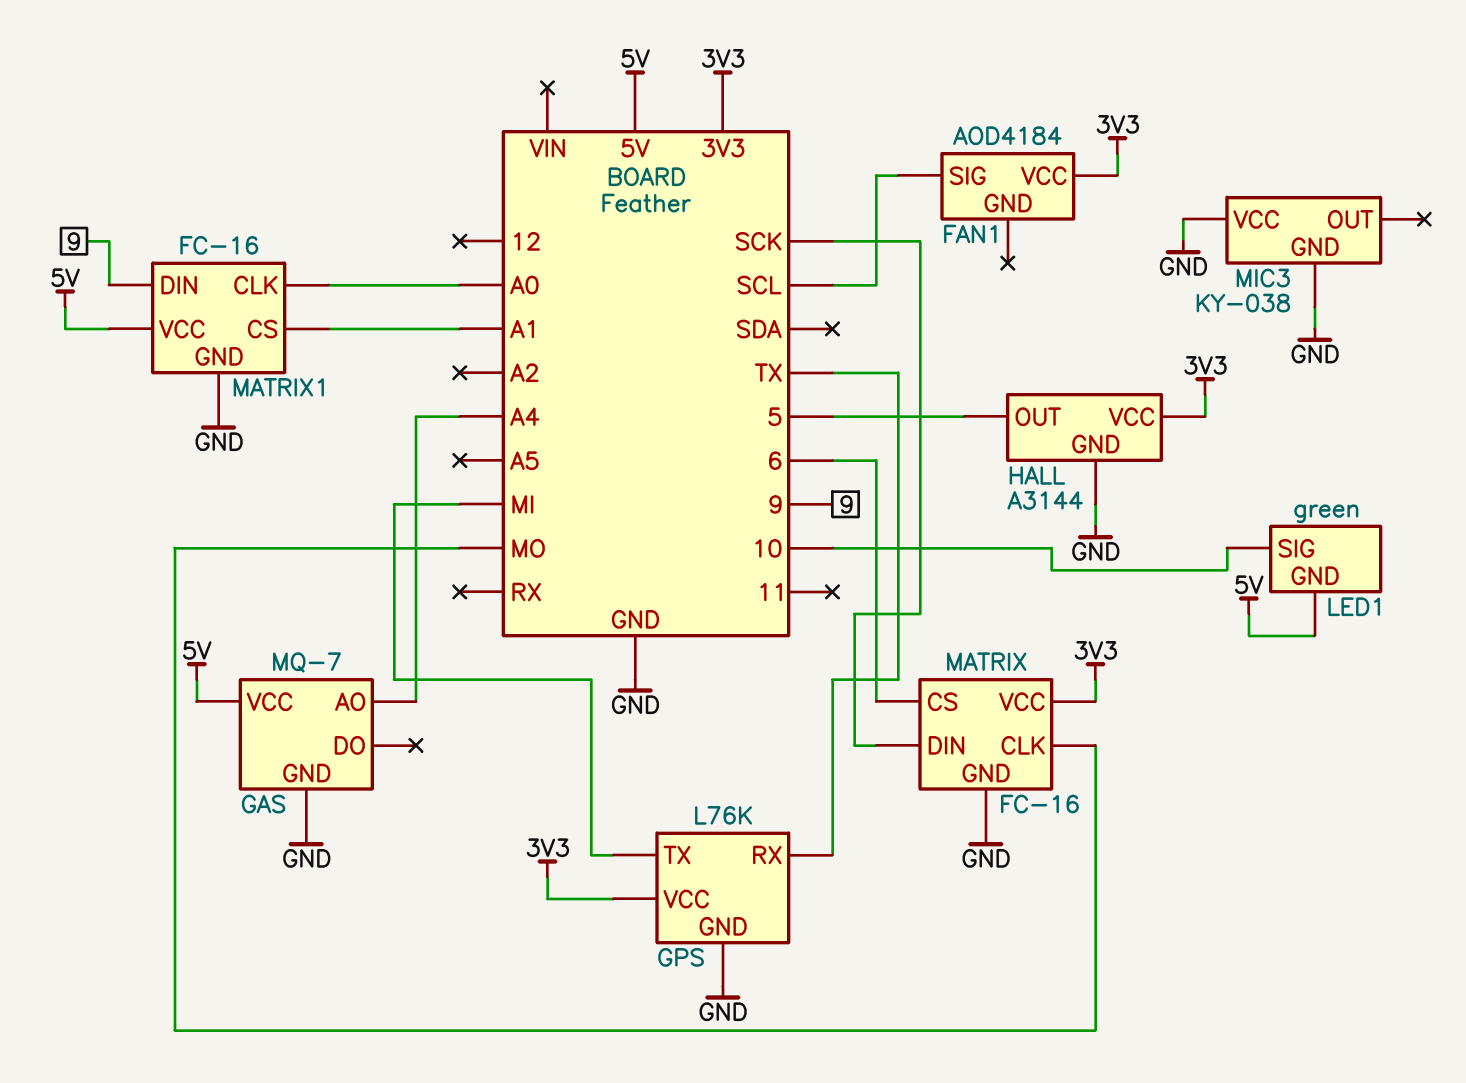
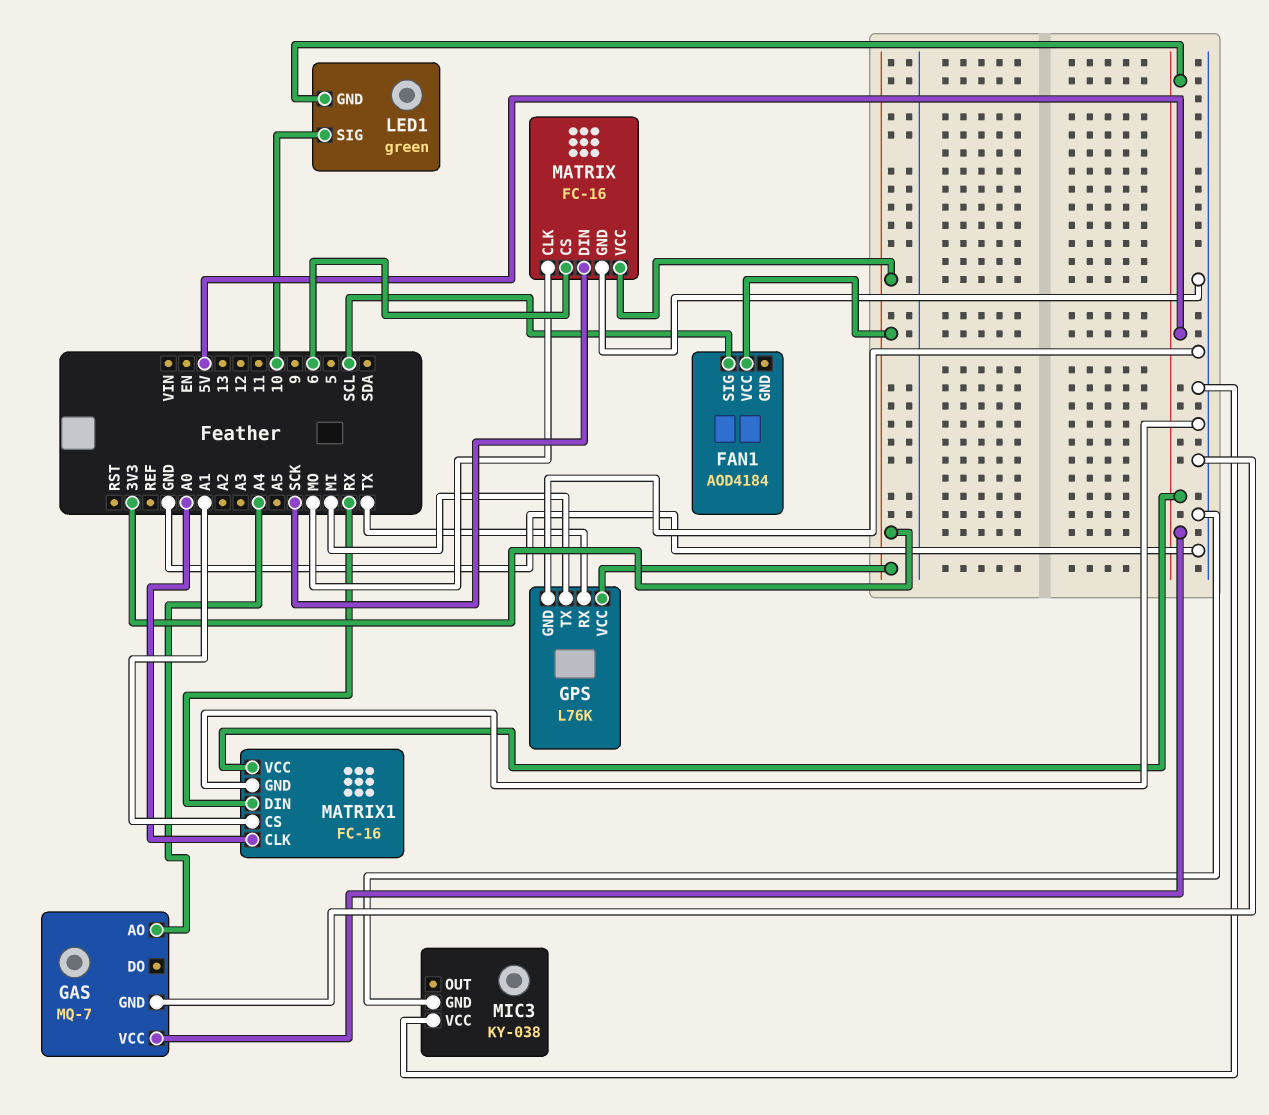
HALL: A3144 -> none
HALL pin GND: GND -> none
HALL pin OUT: 5 -> none
HALL pin VCC: 3V3 -> none
MATRIX1 pin DIN: 9 -> RX

